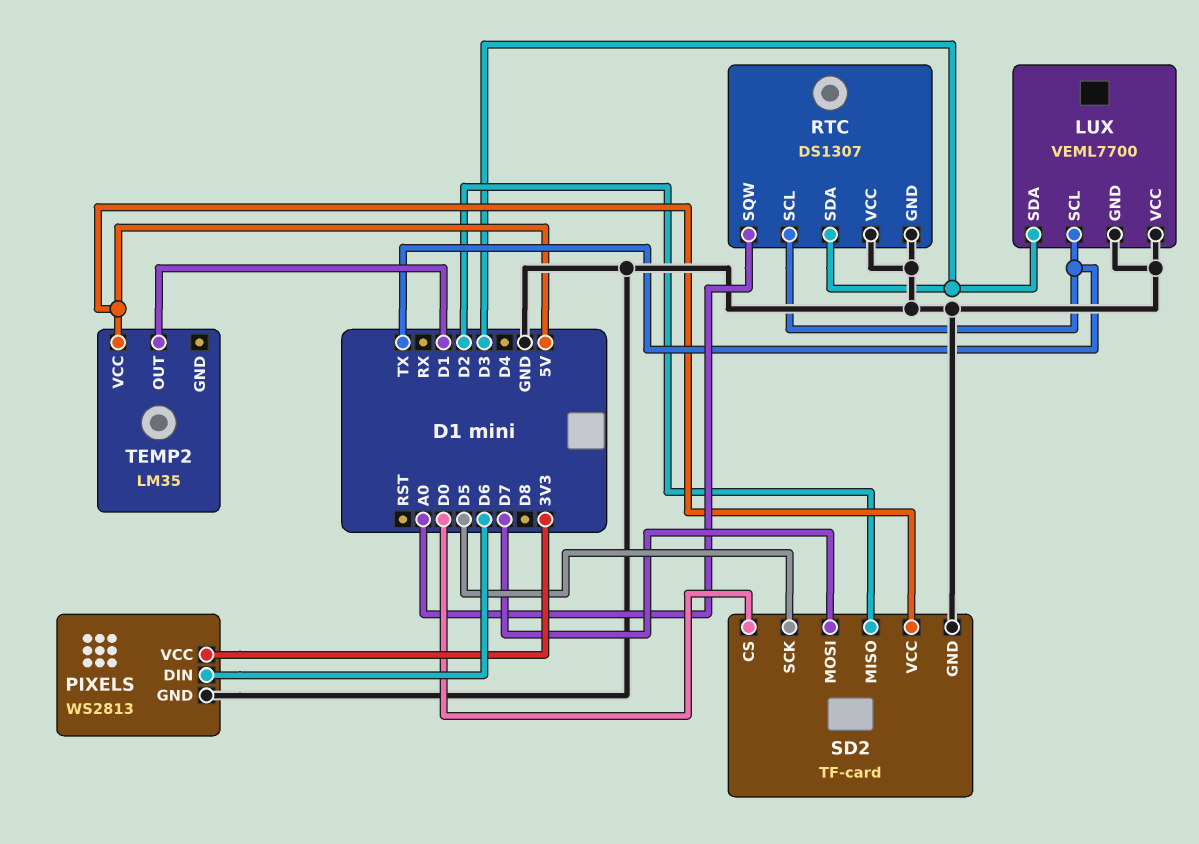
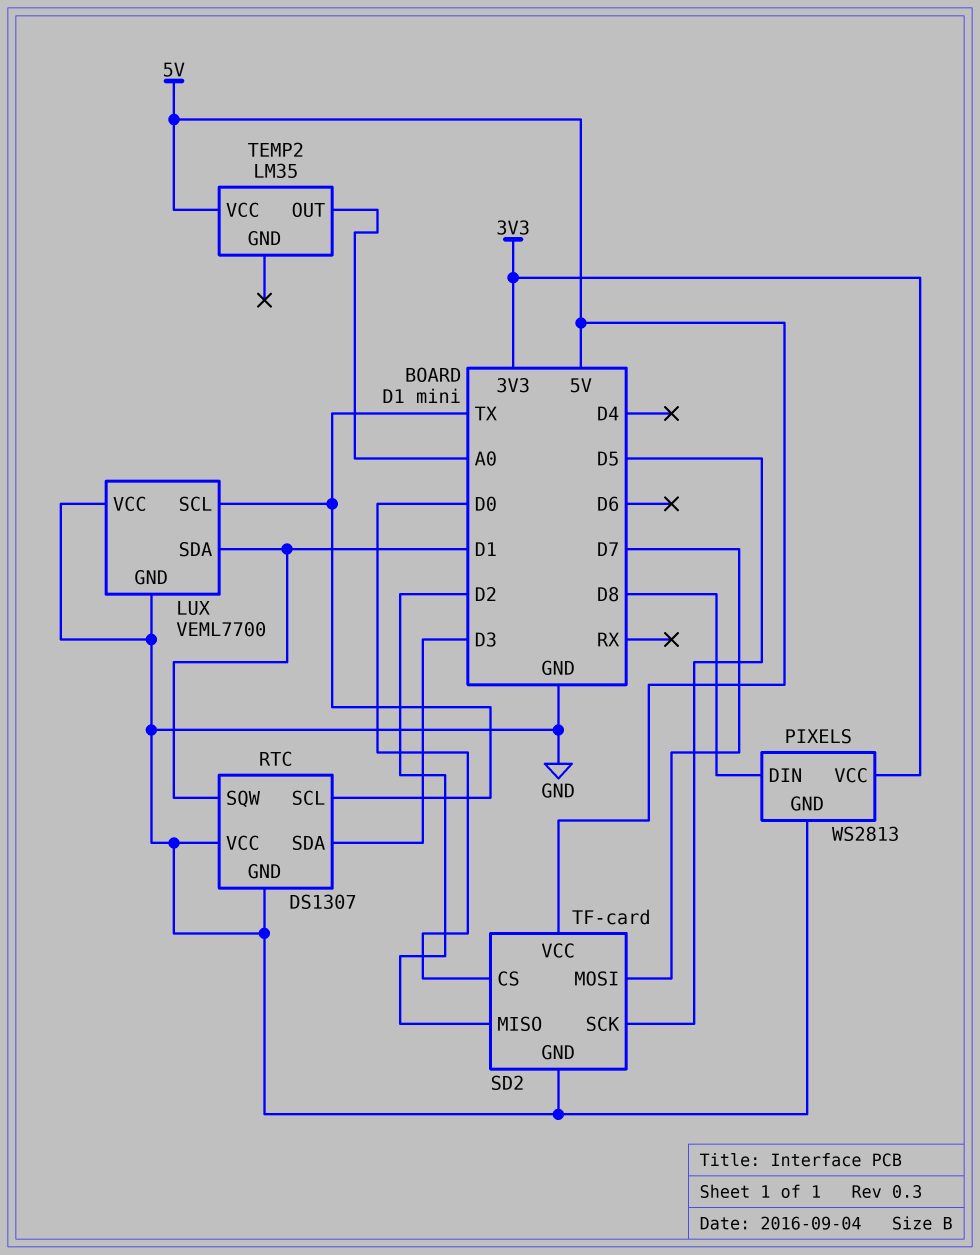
LUX pin SDA: D3 -> D1
PIXELS pin DIN: D6 -> D8
RTC pin SQW: A0 -> D1
TEMP2 pin OUT: D1 -> A0

